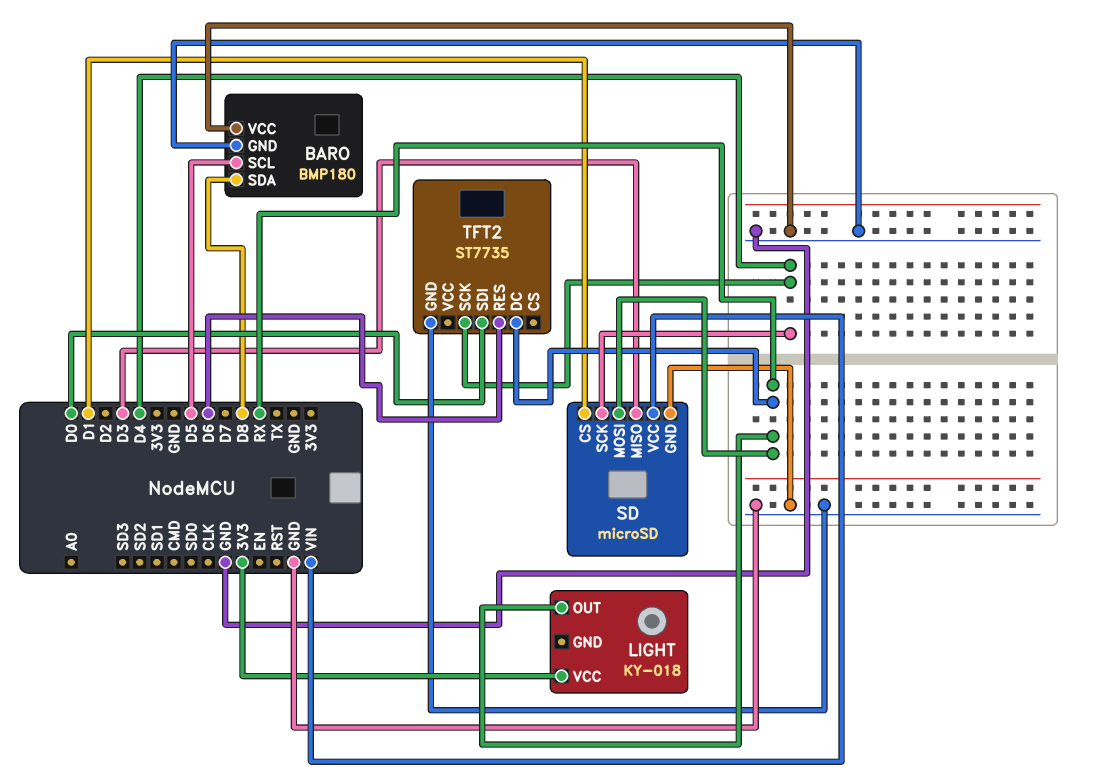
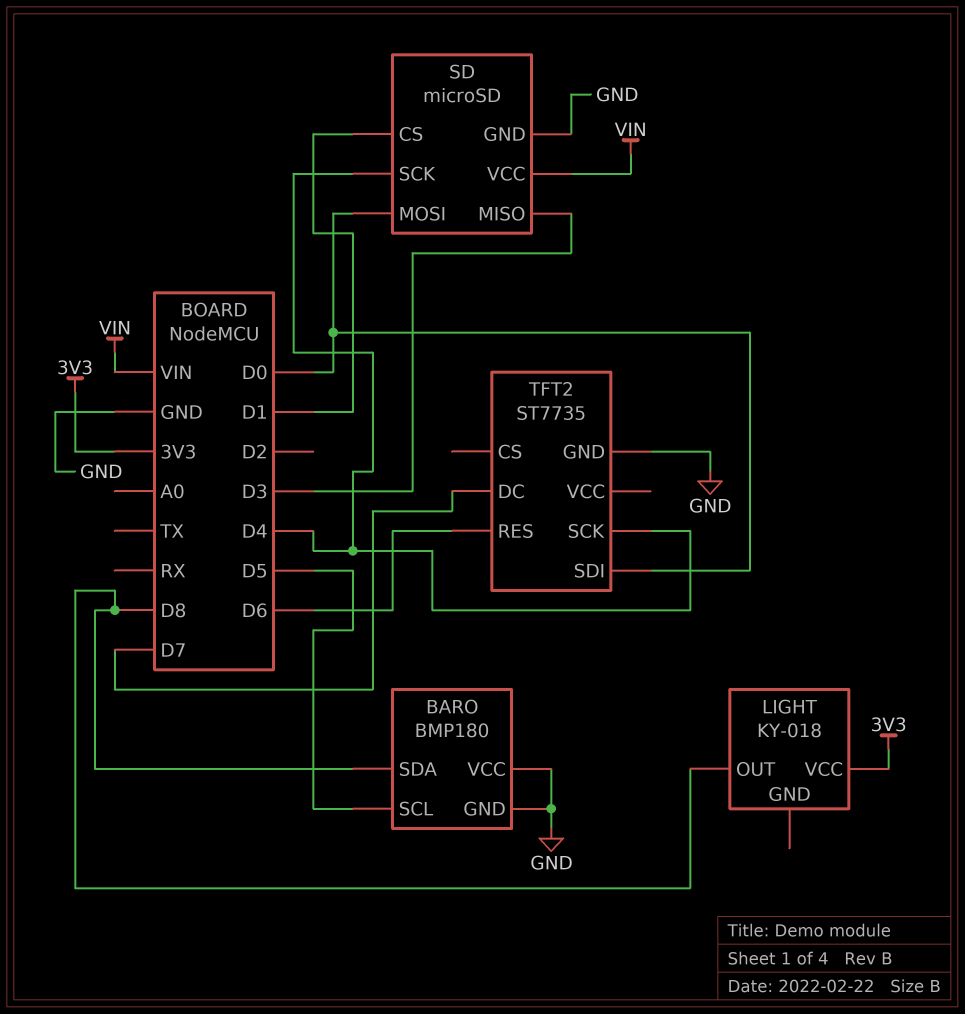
LIGHT pin OUT: RX -> D8
SD pin MOSI: RX -> D0
TFT2 pin DC: RX -> D7

